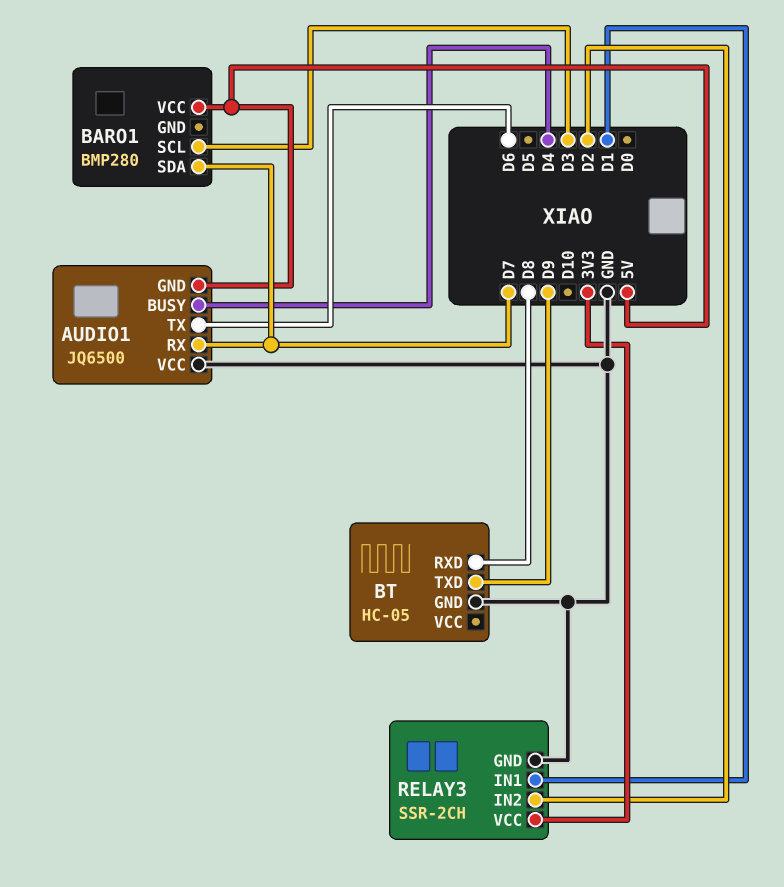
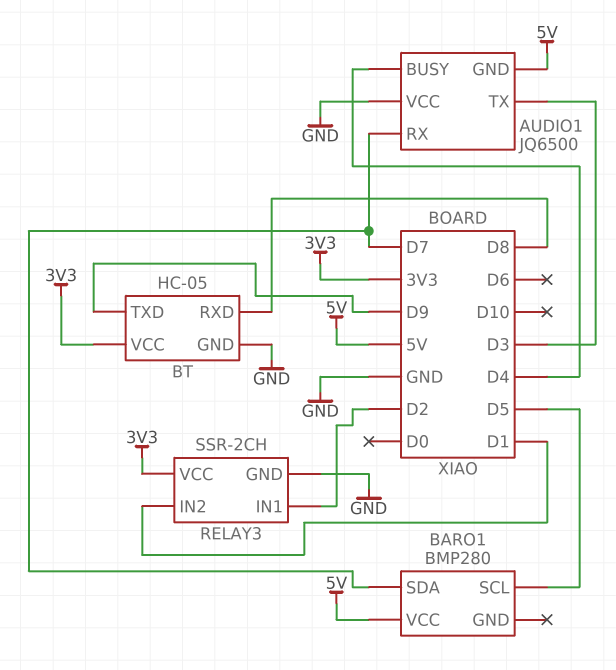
AUDIO1 pin TX: D6 -> D3
BARO1 pin SCL: D3 -> D5
BT pin VCC: none -> 3V3
RELAY3 pin IN1: D1 -> D2
RELAY3 pin IN2: D2 -> D1

